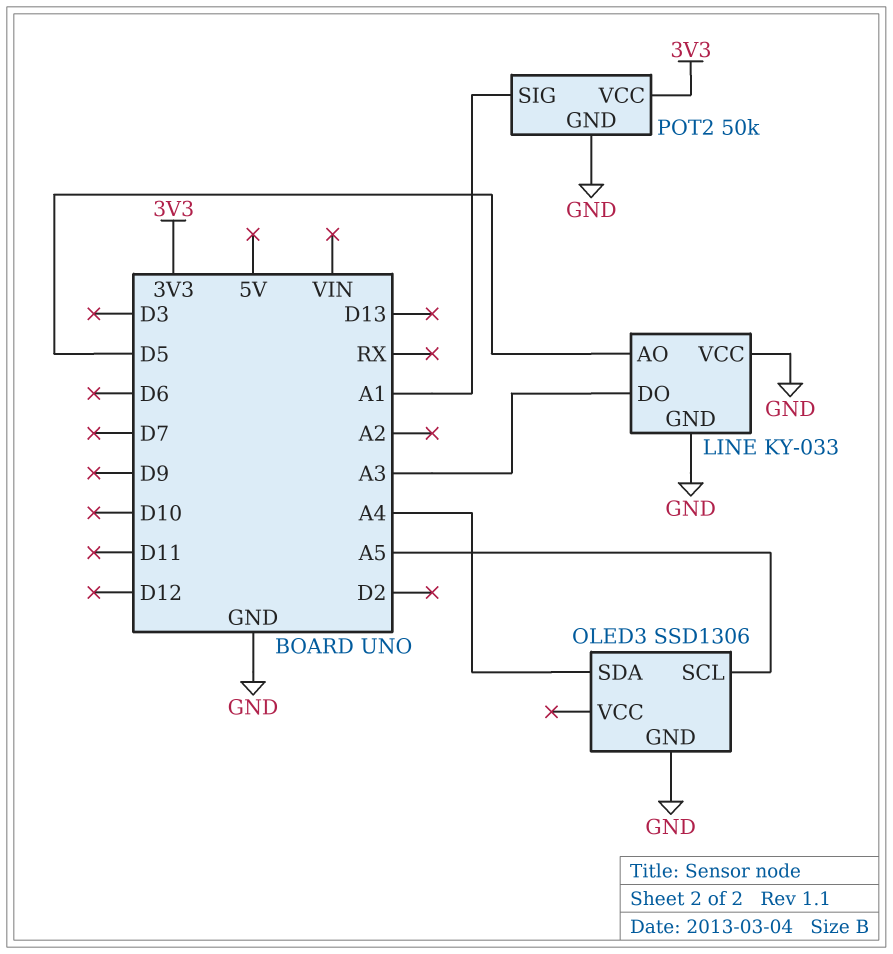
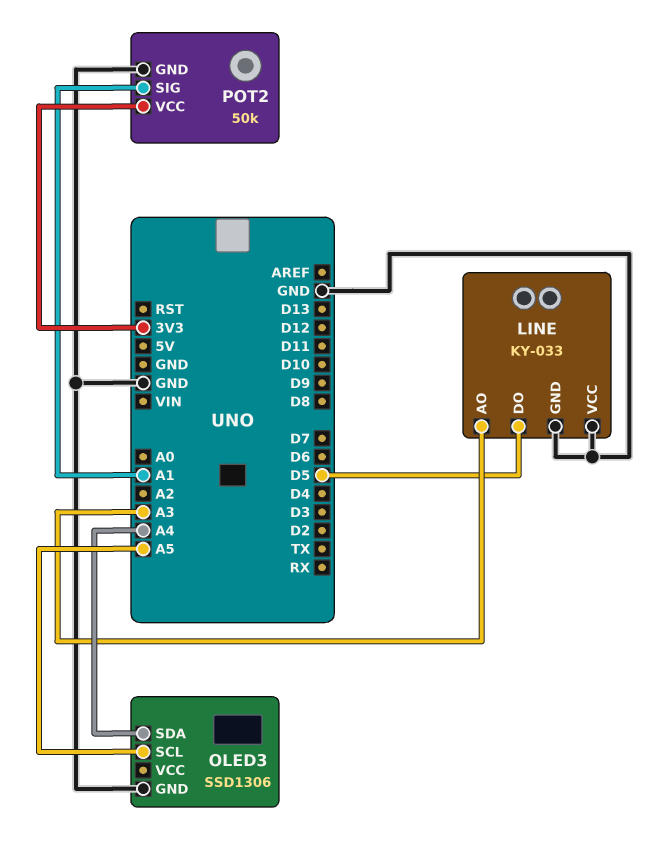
LINE pin AO: D5 -> A3
LINE pin DO: A3 -> D5

